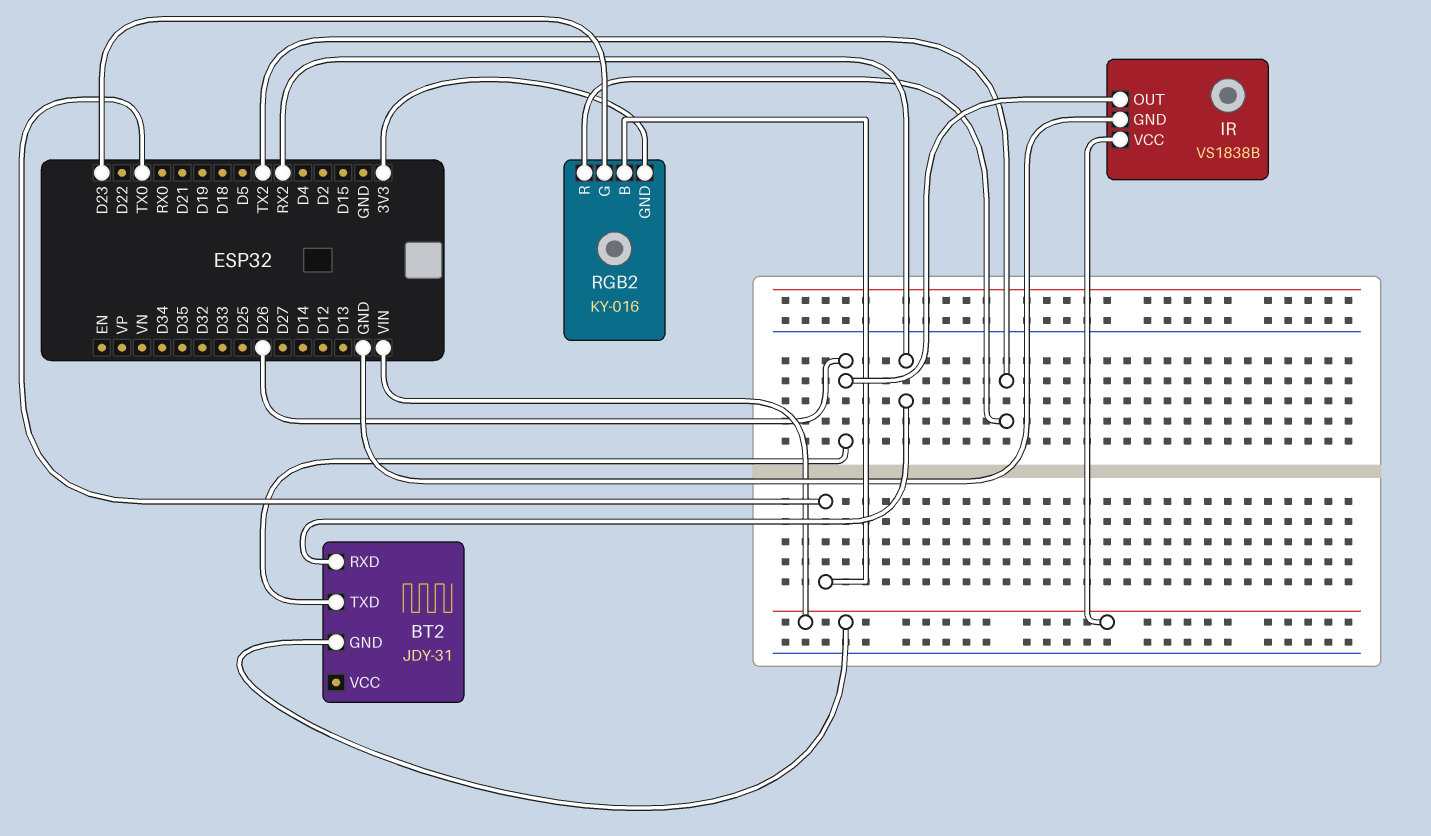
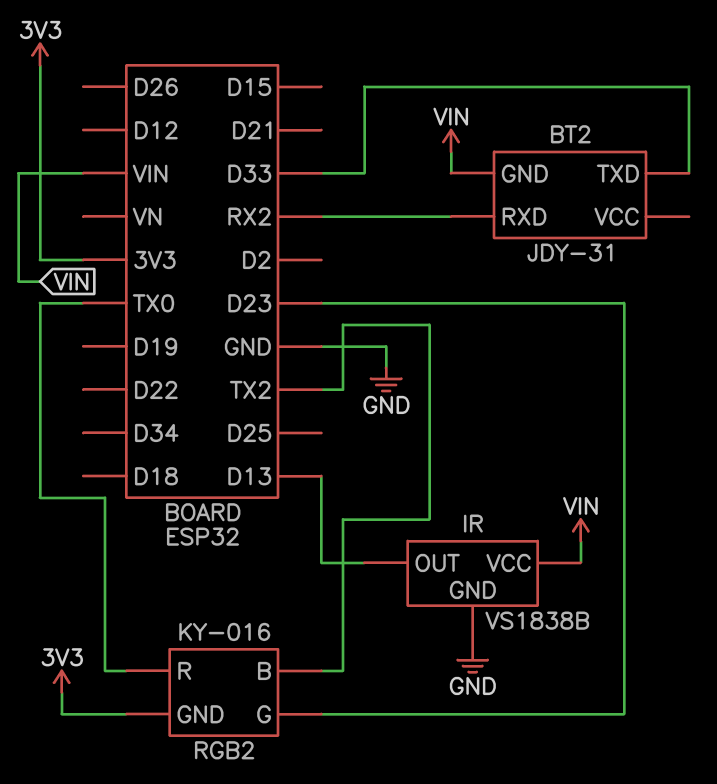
BT2 pin TXD: D26 -> D33
IR pin OUT: D26 -> D13
RGB2 pin B: TX0 -> TX2
RGB2 pin R: TX2 -> TX0

